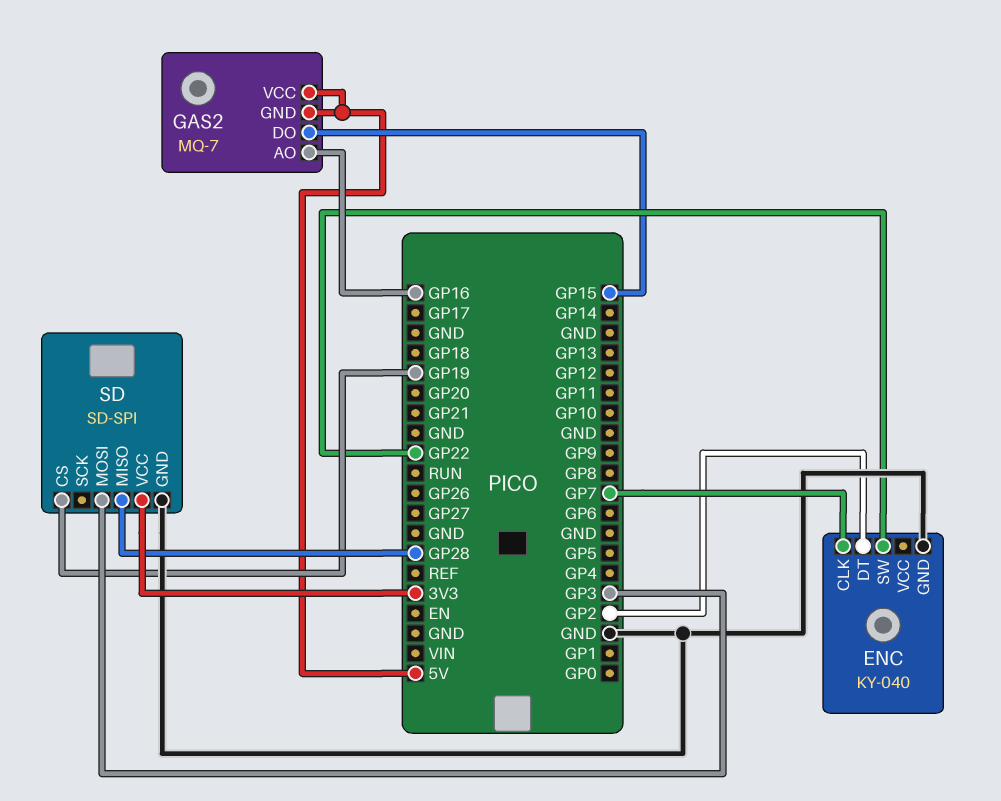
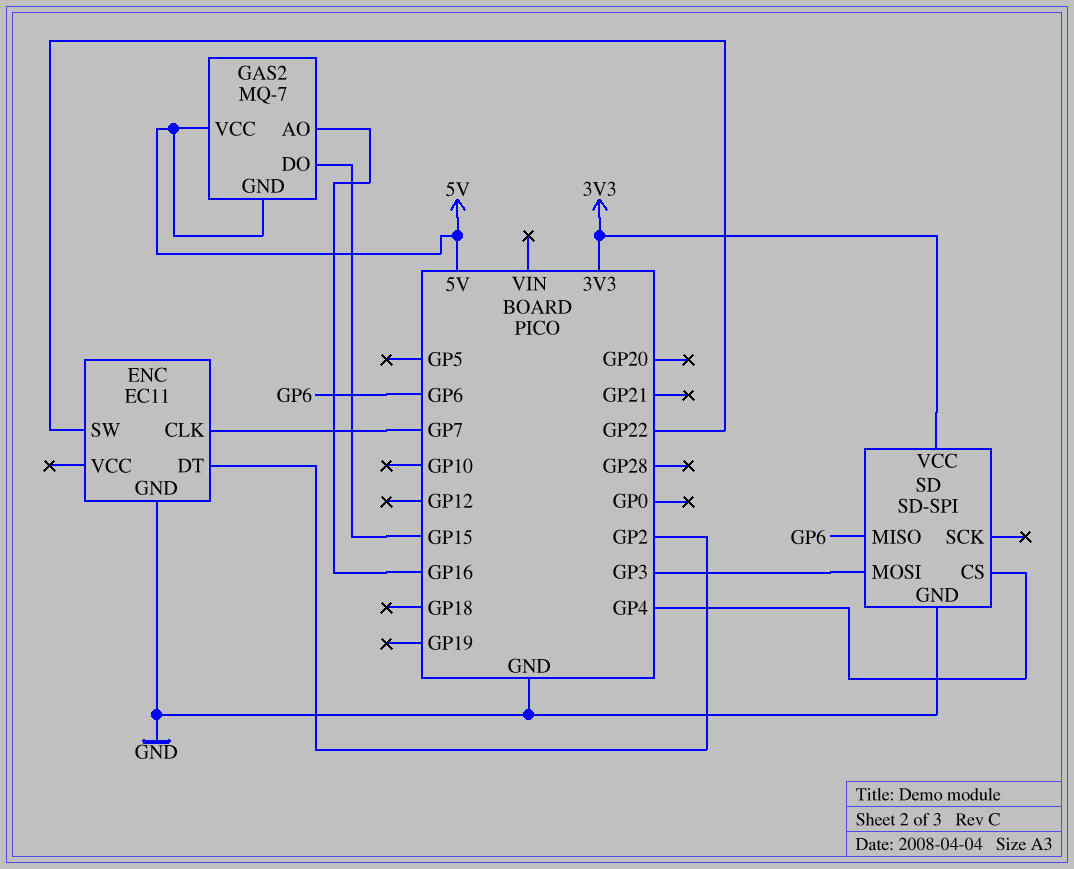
ENC: KY-040 -> EC11
SD pin CS: GP19 -> GP4
SD pin MISO: GP28 -> GP6

